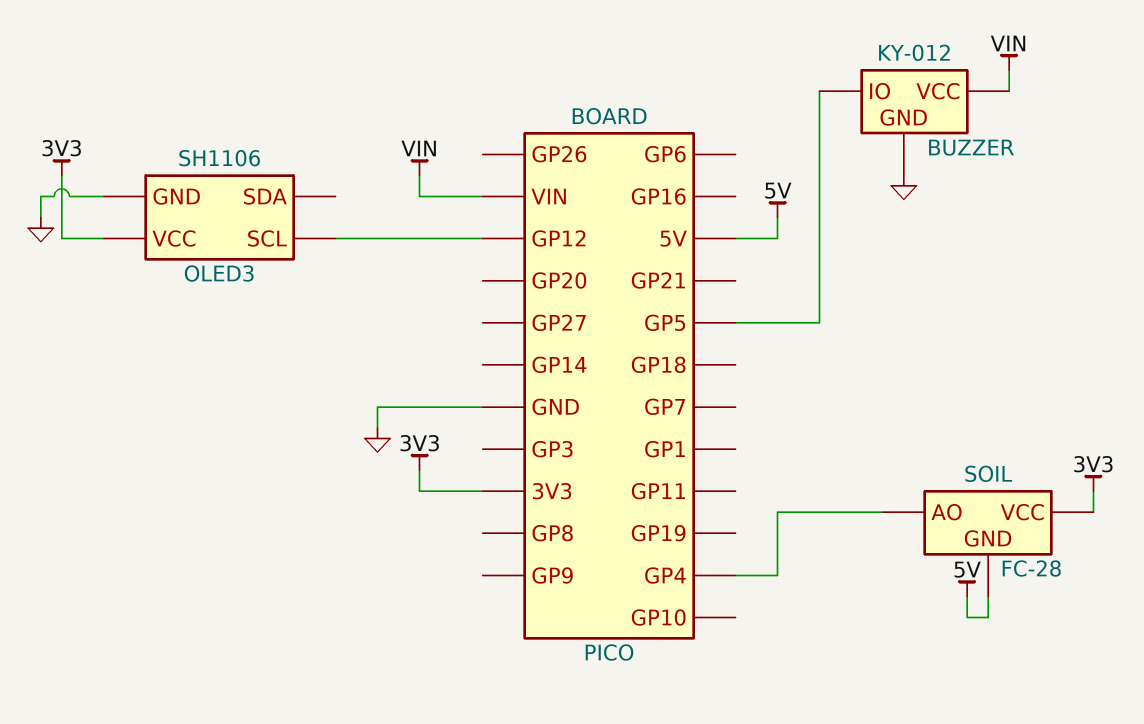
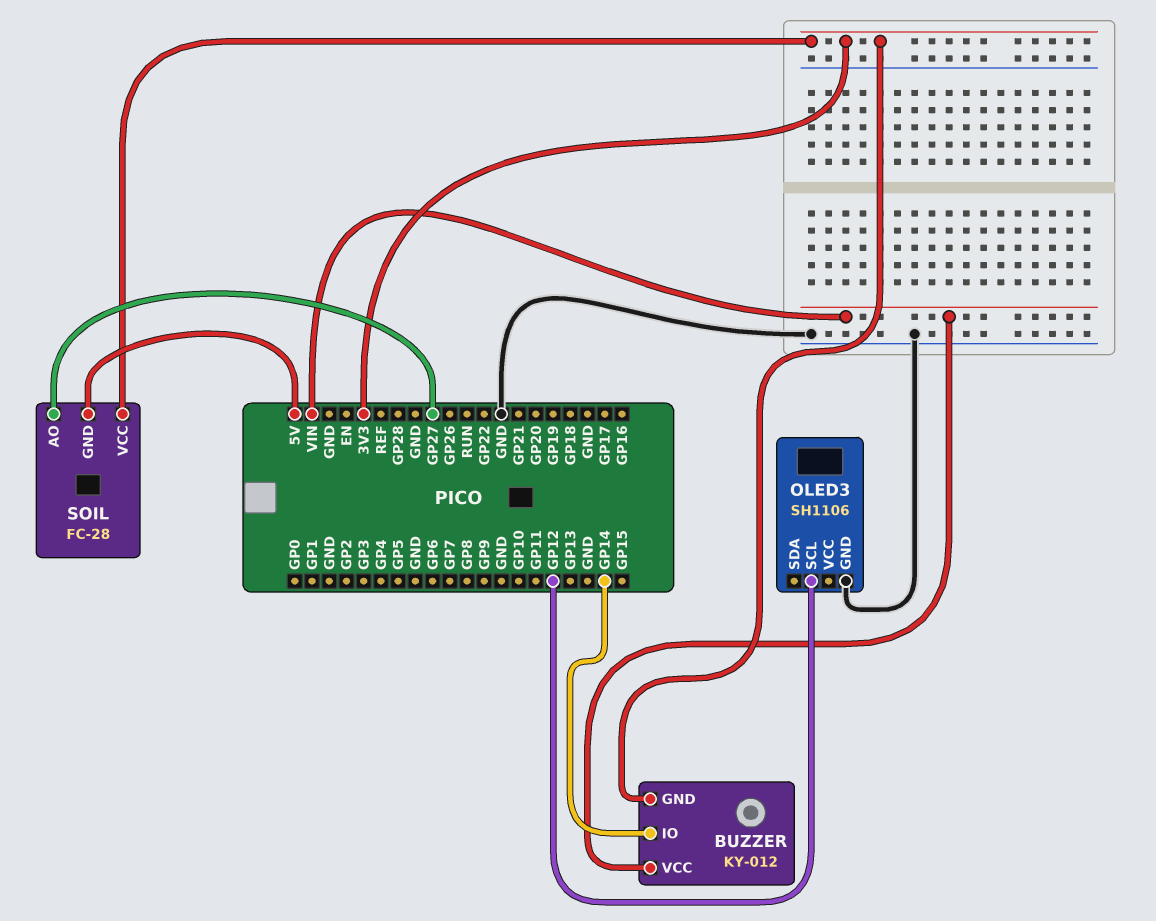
BUZZER pin GND: GND -> 3V3
BUZZER pin IO: GP5 -> GP14
OLED3 pin VCC: 3V3 -> none
SOIL pin AO: GP4 -> GP27

